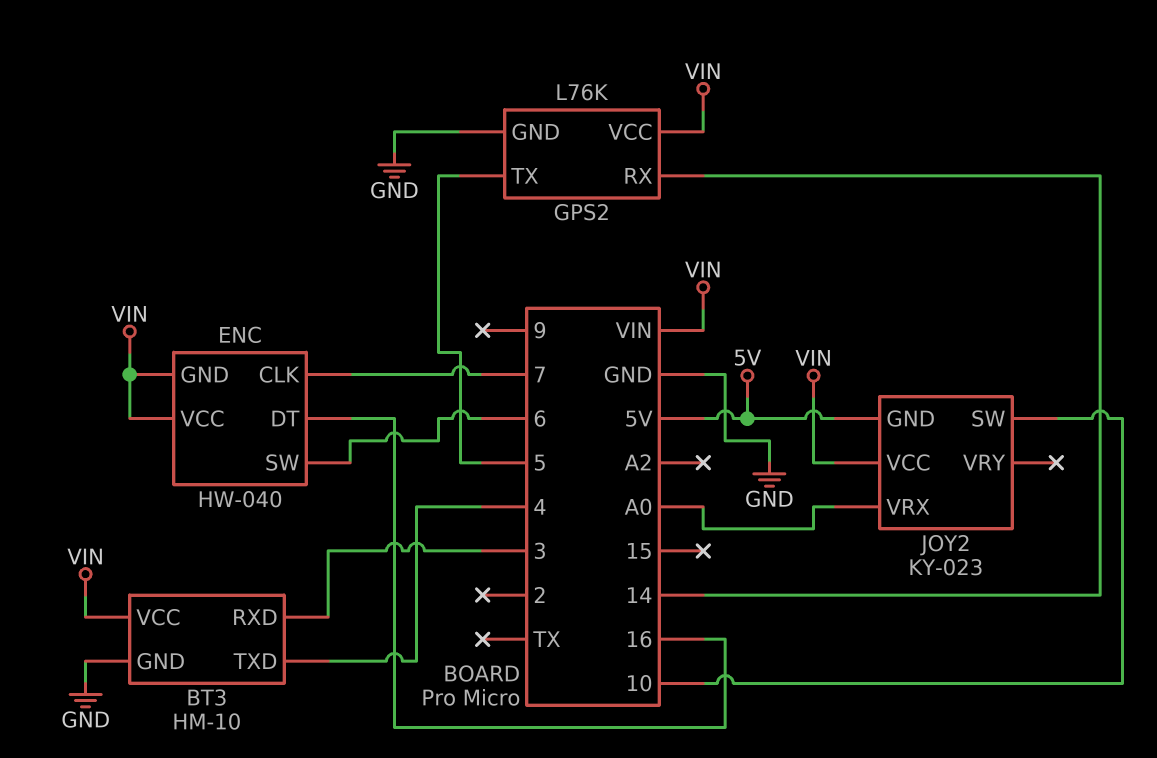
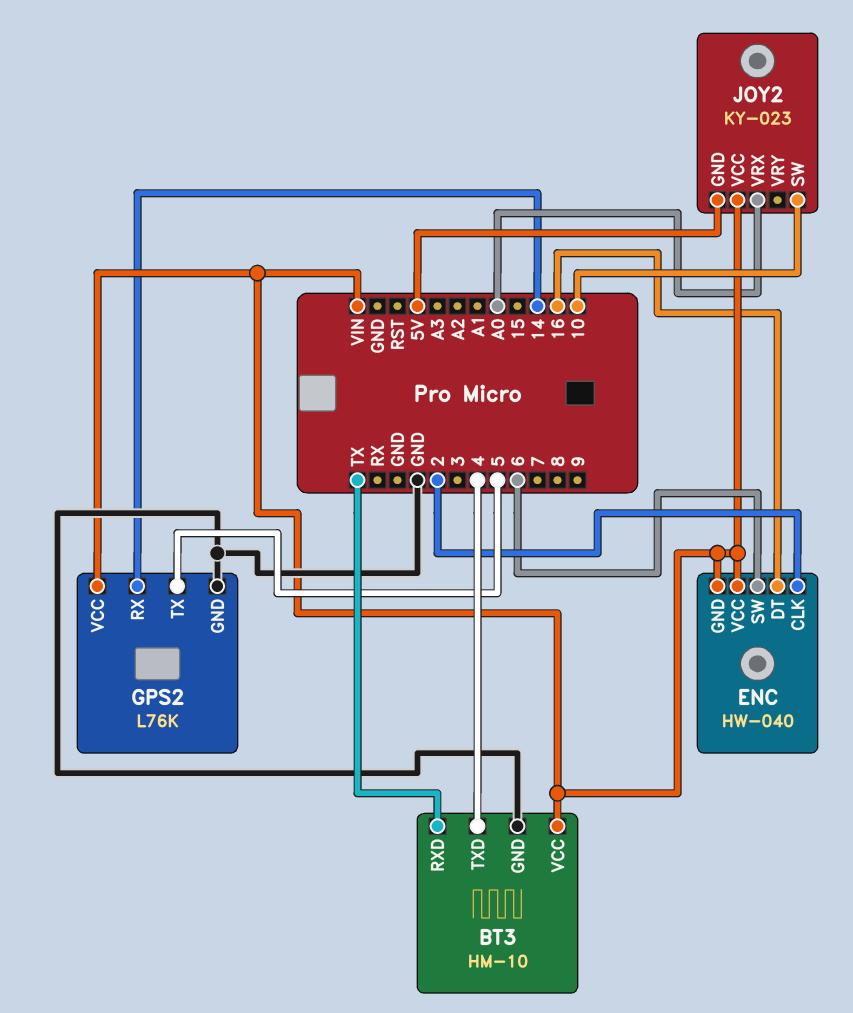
BT3 pin RXD: 3 -> TX
ENC pin CLK: 7 -> 2

